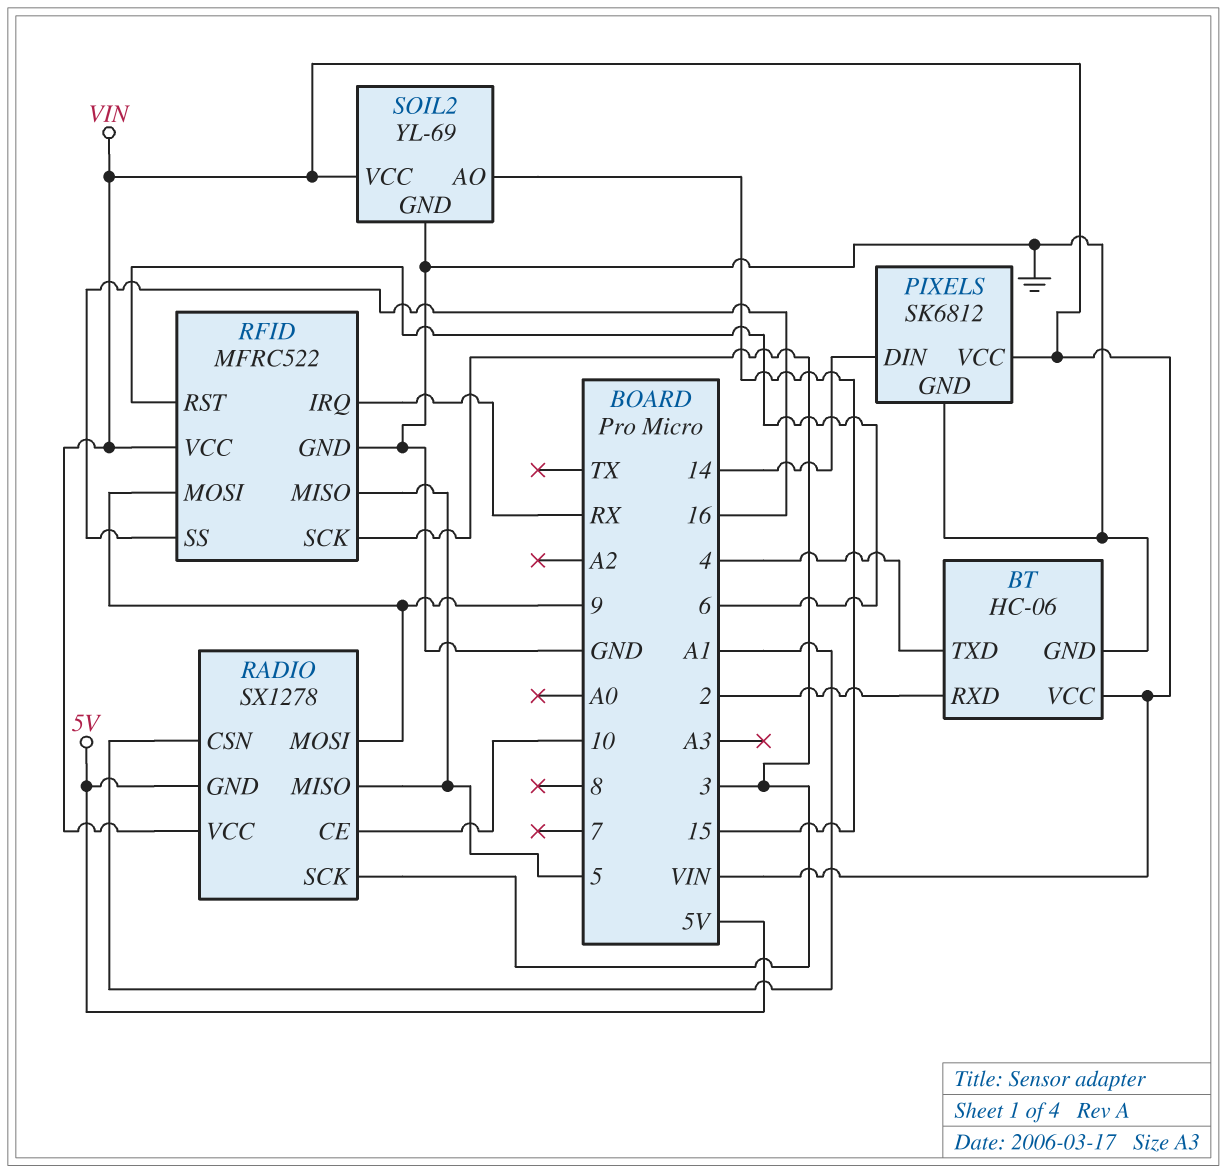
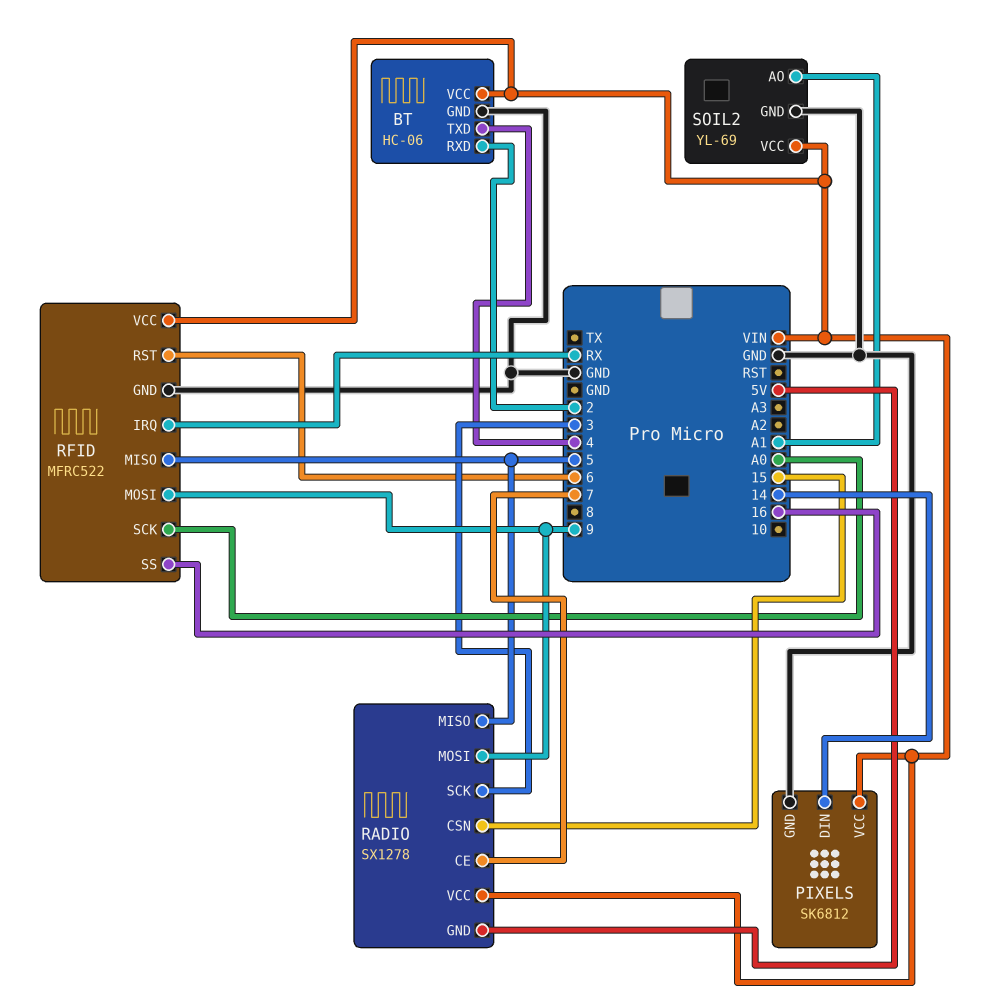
RADIO pin CE: 10 -> 7
RADIO pin CSN: A1 -> 15
RFID pin SCK: 3 -> A0
SOIL2 pin AO: 15 -> A1

